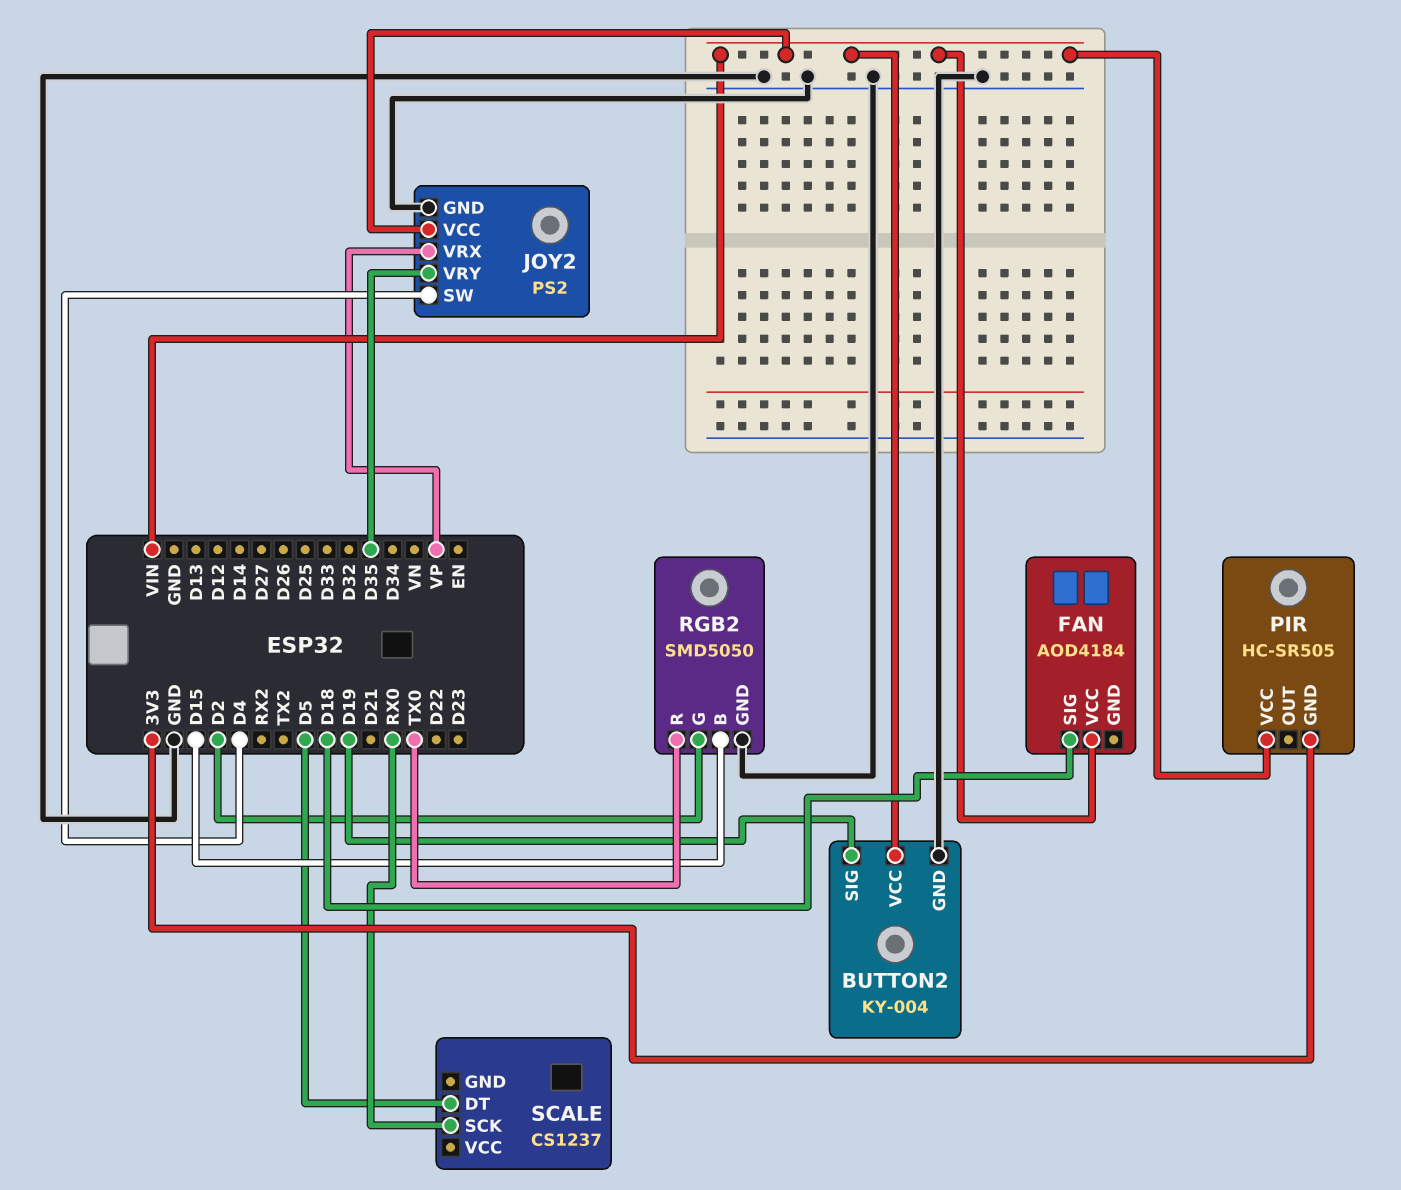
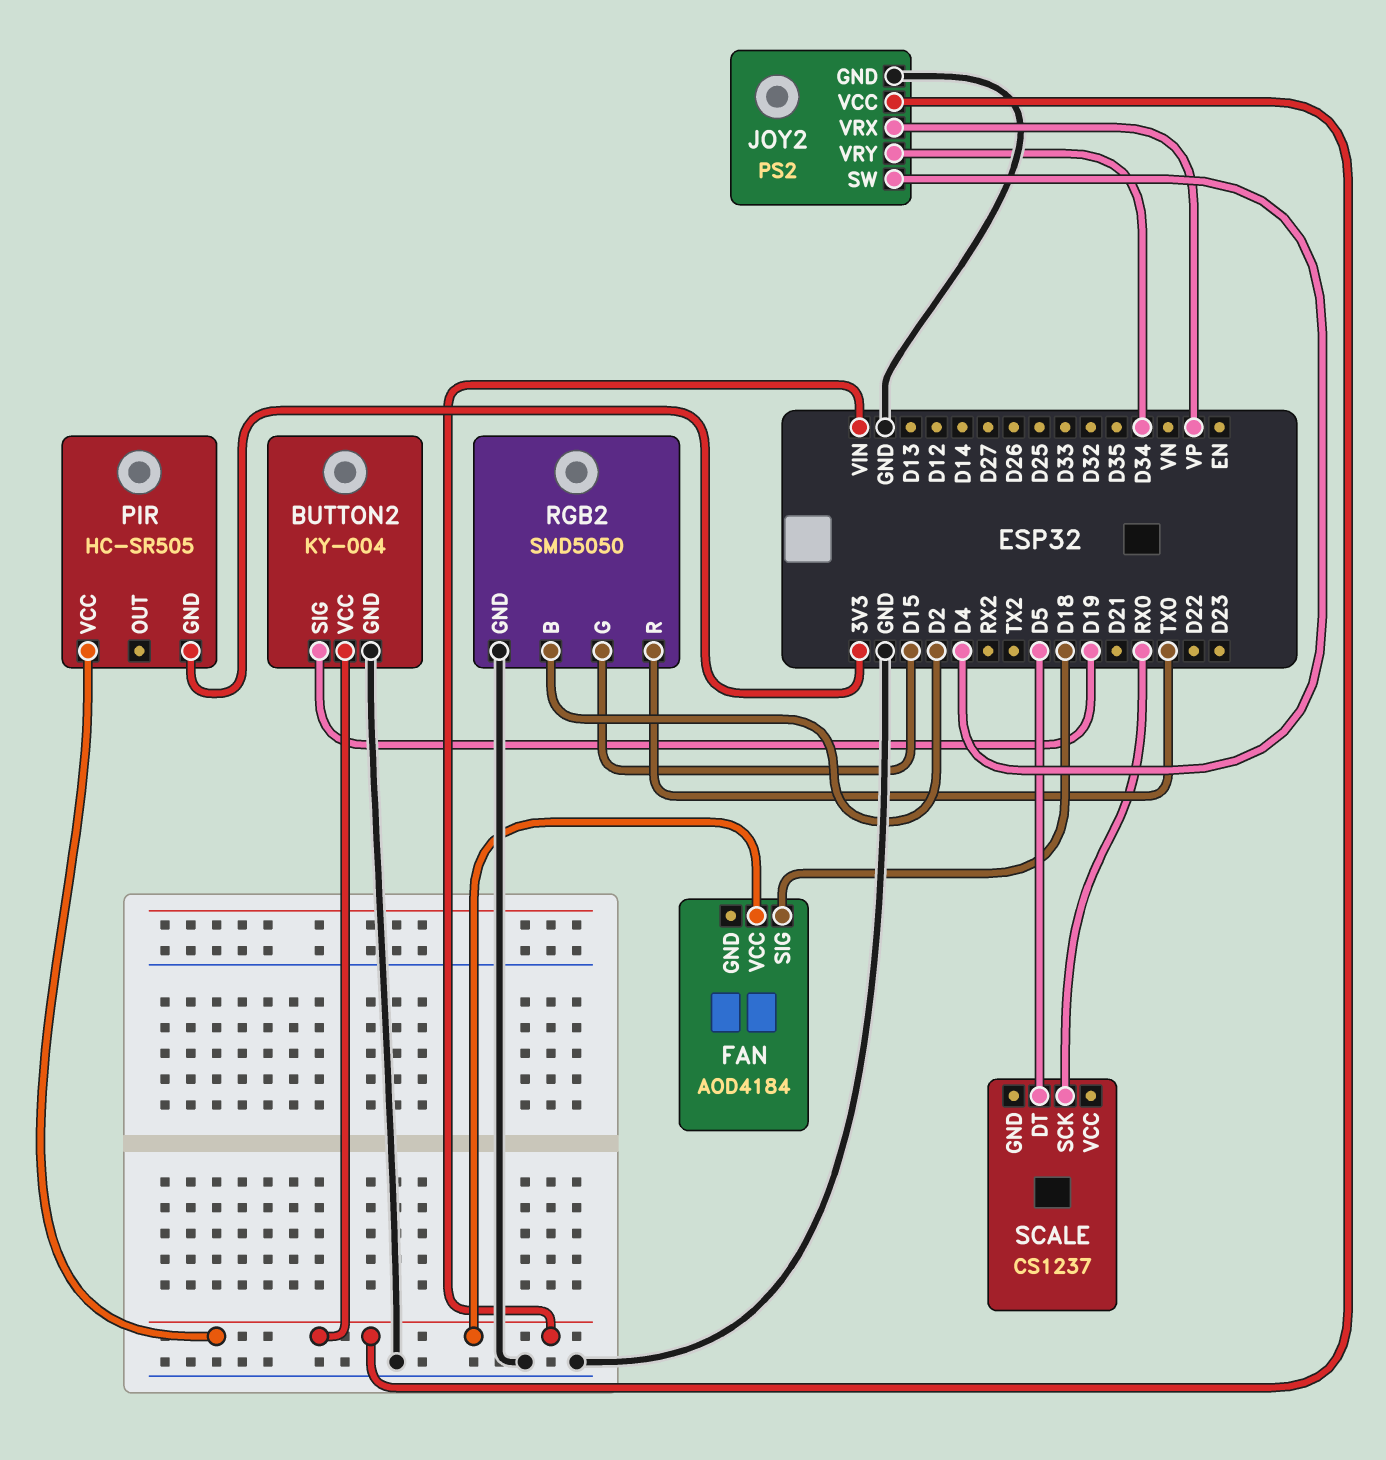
JOY2 pin VRY: D35 -> D34
RGB2 pin B: D15 -> D2
RGB2 pin G: D2 -> D15

